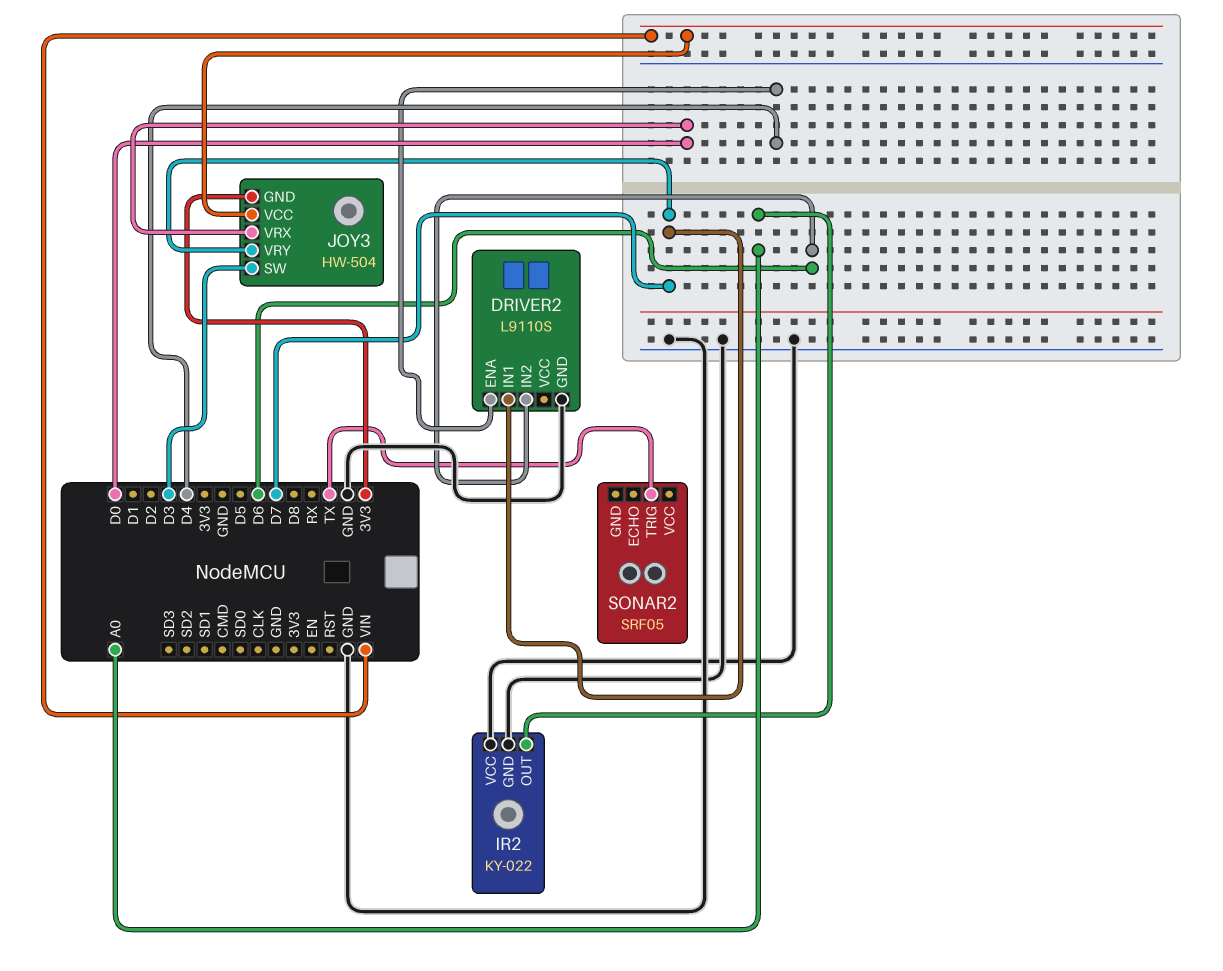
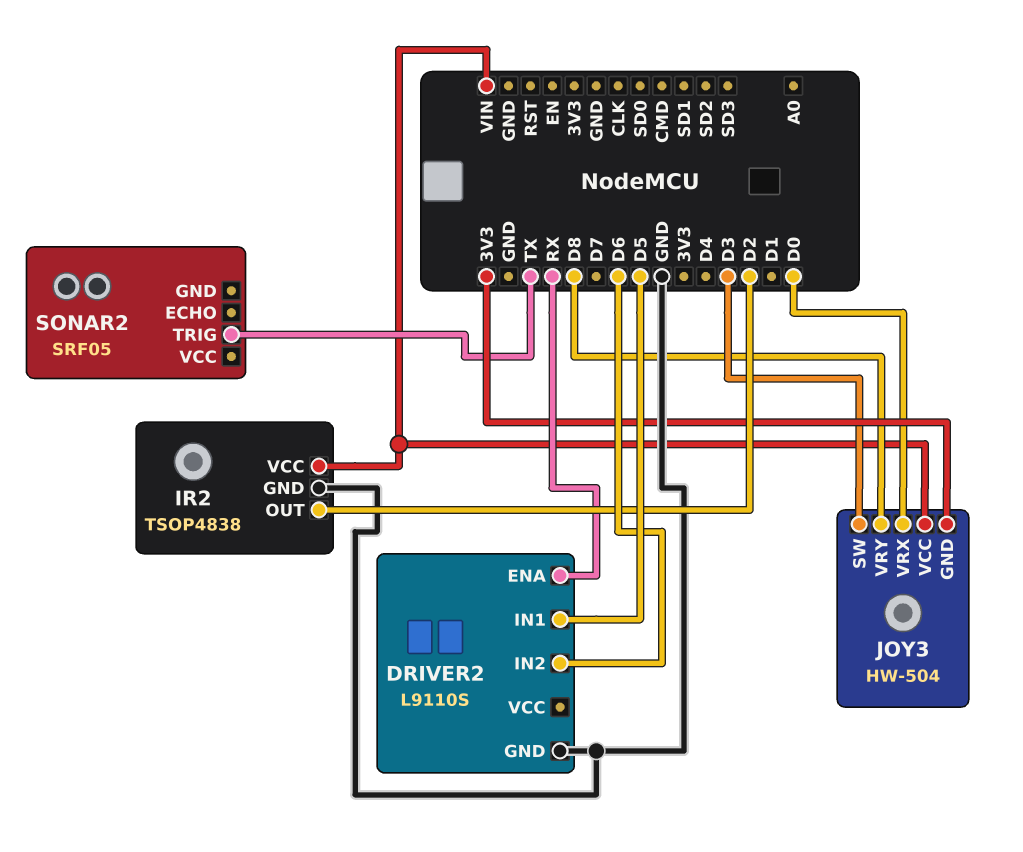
DRIVER2 pin ENA: D4 -> RX
DRIVER2 pin IN1: D7 -> D5
IR2: KY-022 -> TSOP4838
IR2 pin OUT: A0 -> D2
IR2 pin VCC: GND -> VIN
JOY3 pin VRY: D7 -> D8

